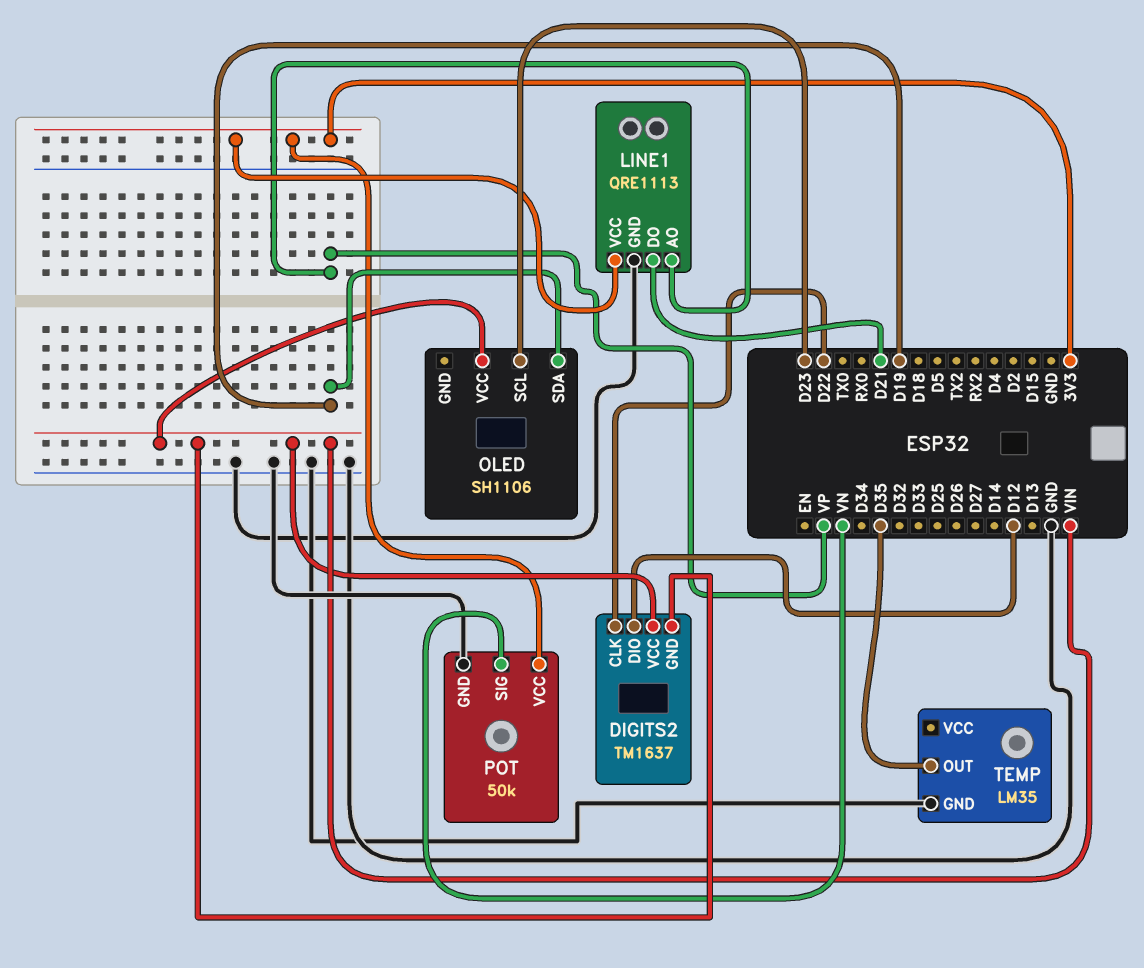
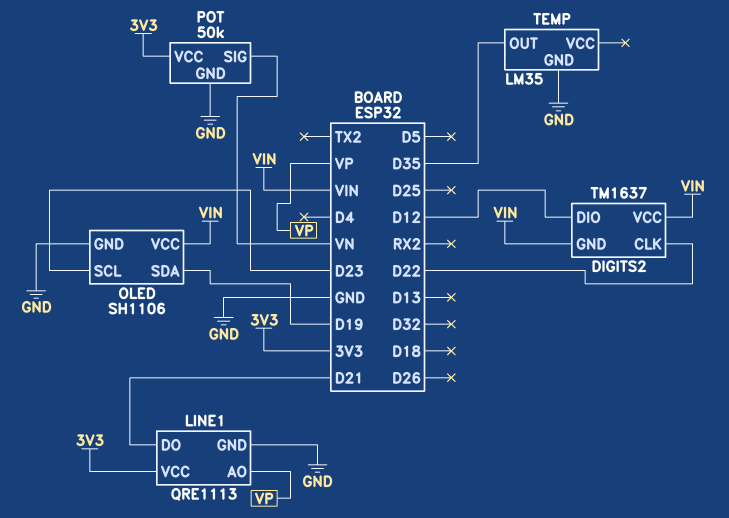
OLED pin GND: none -> GND

